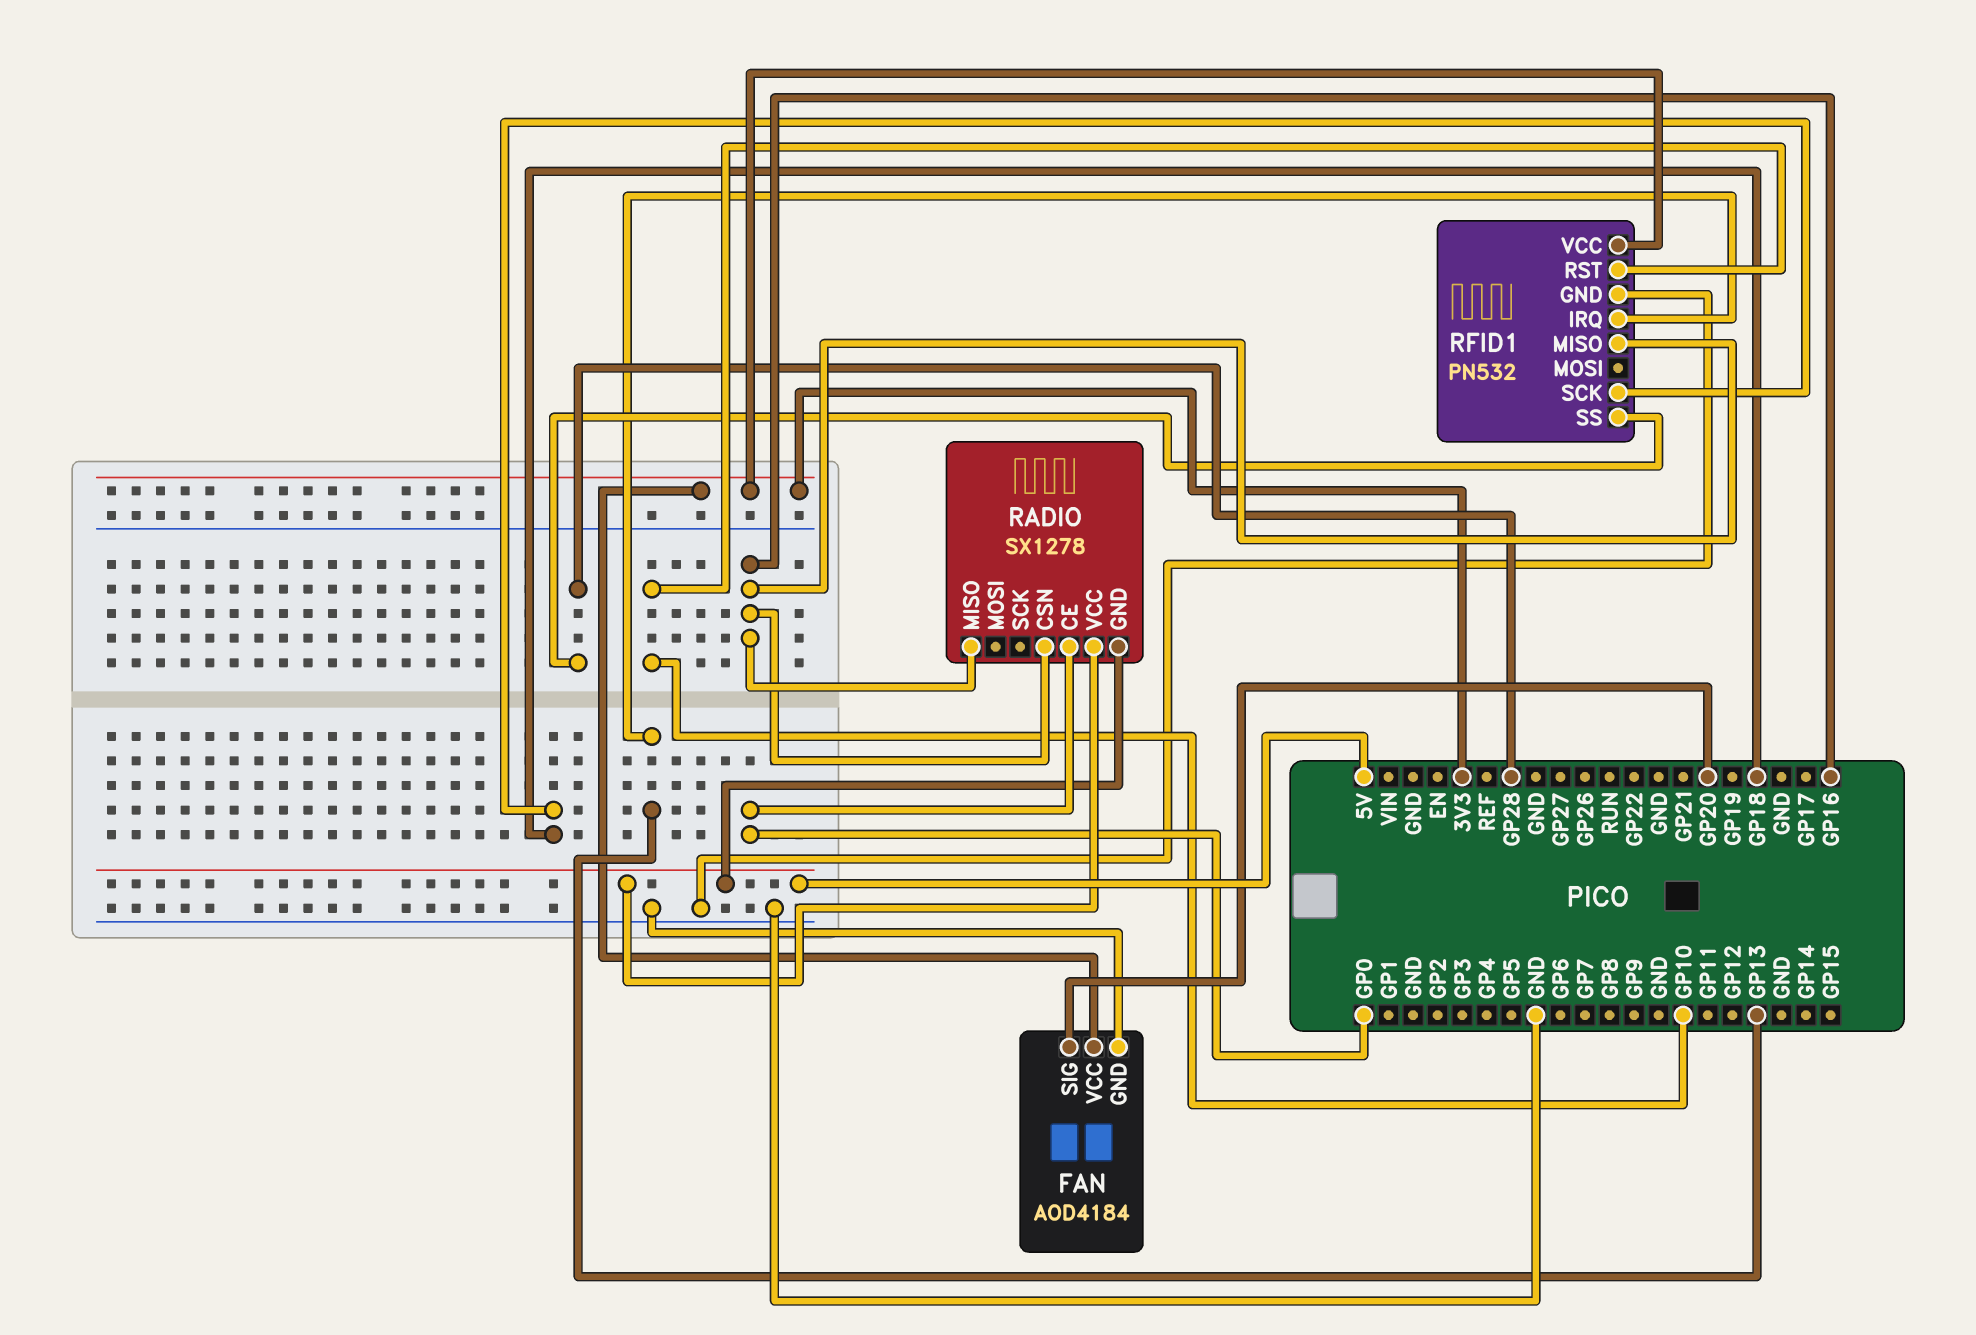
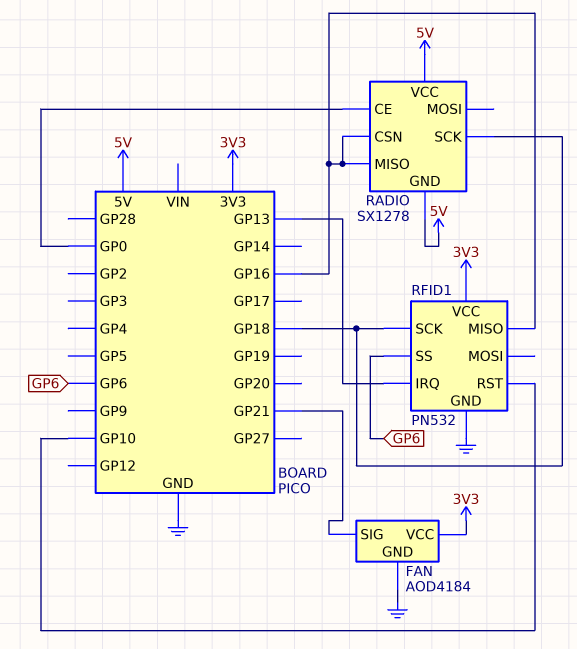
FAN pin SIG: GP20 -> GP21
RADIO pin SCK: none -> GP18
RFID1 pin SS: GP28 -> GP6

